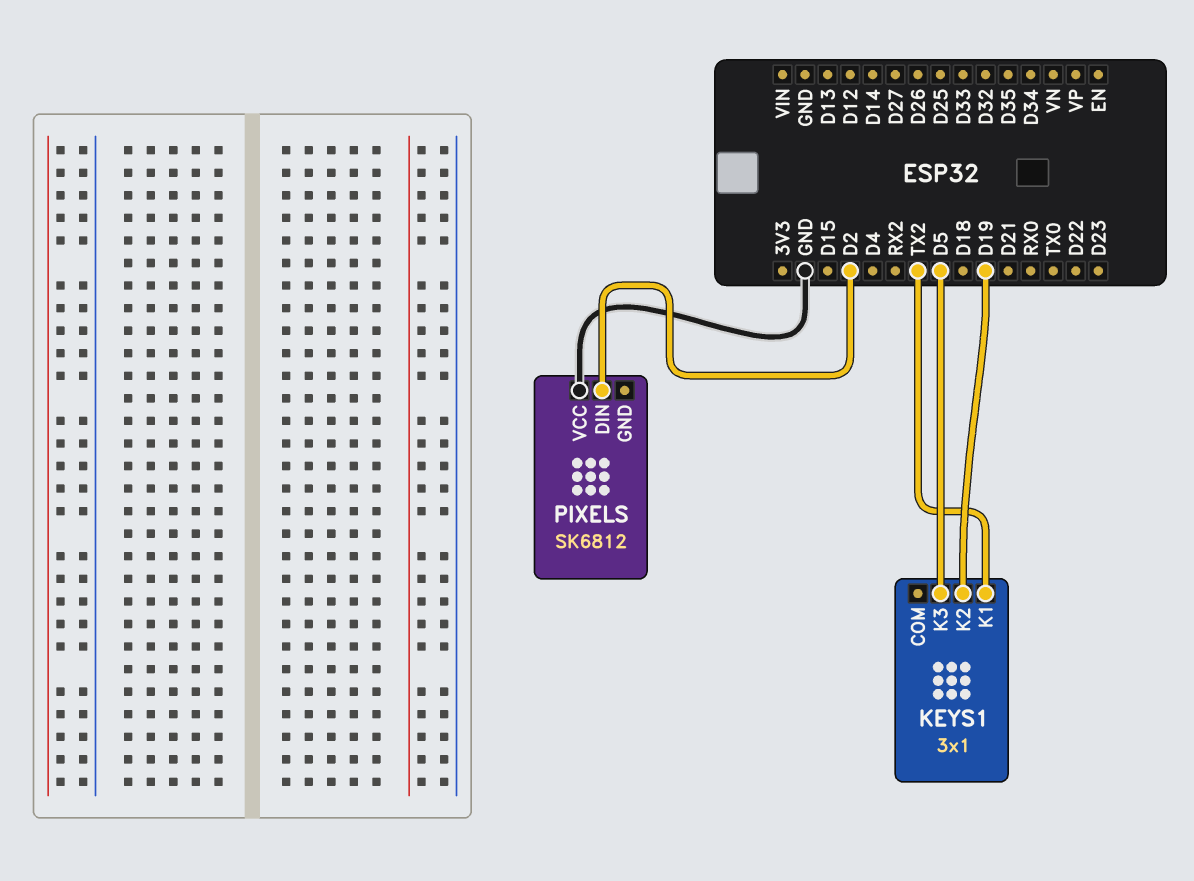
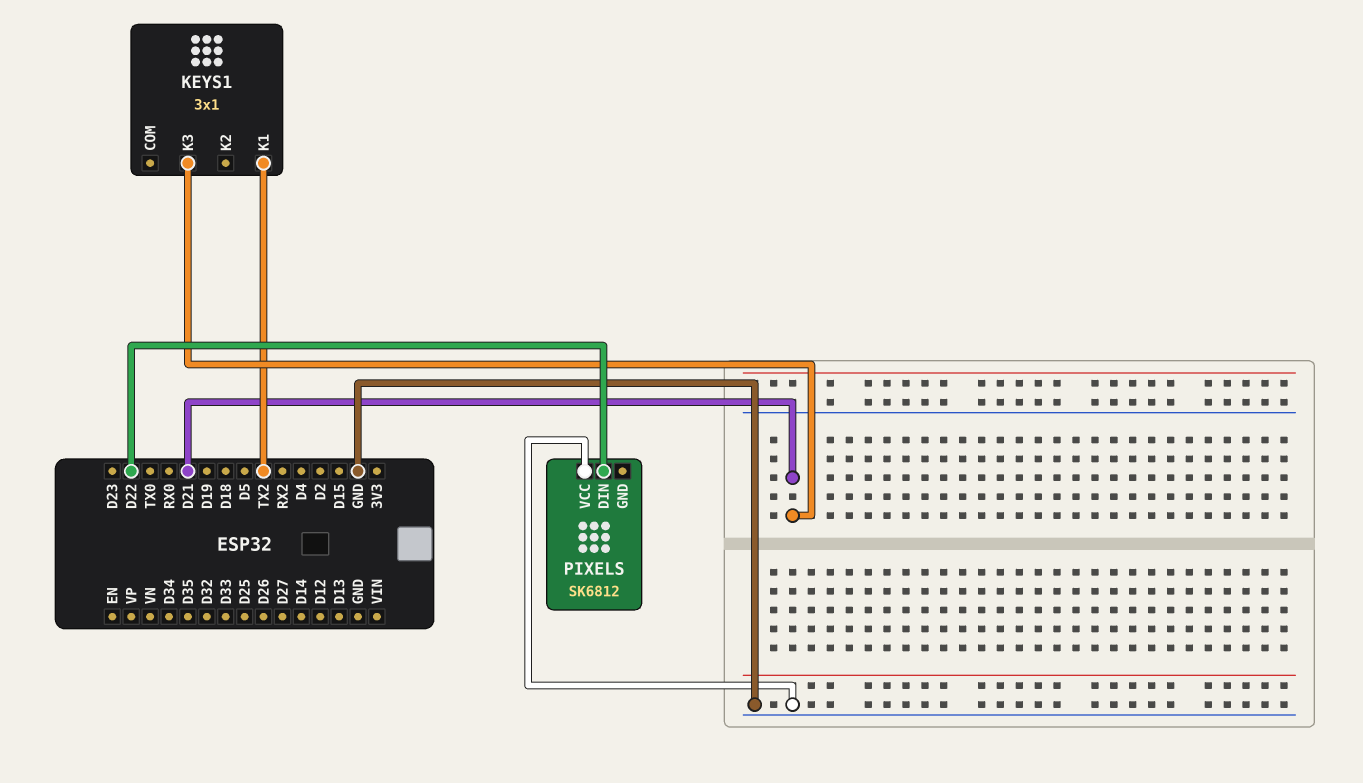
KEYS1 pin K2: D19 -> none
KEYS1 pin K3: D5 -> D21
PIXELS pin DIN: D2 -> D22

